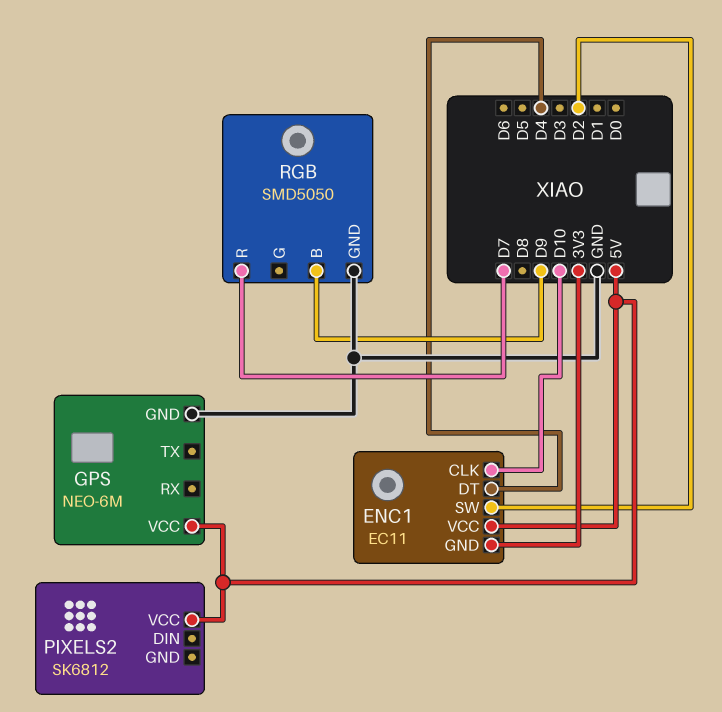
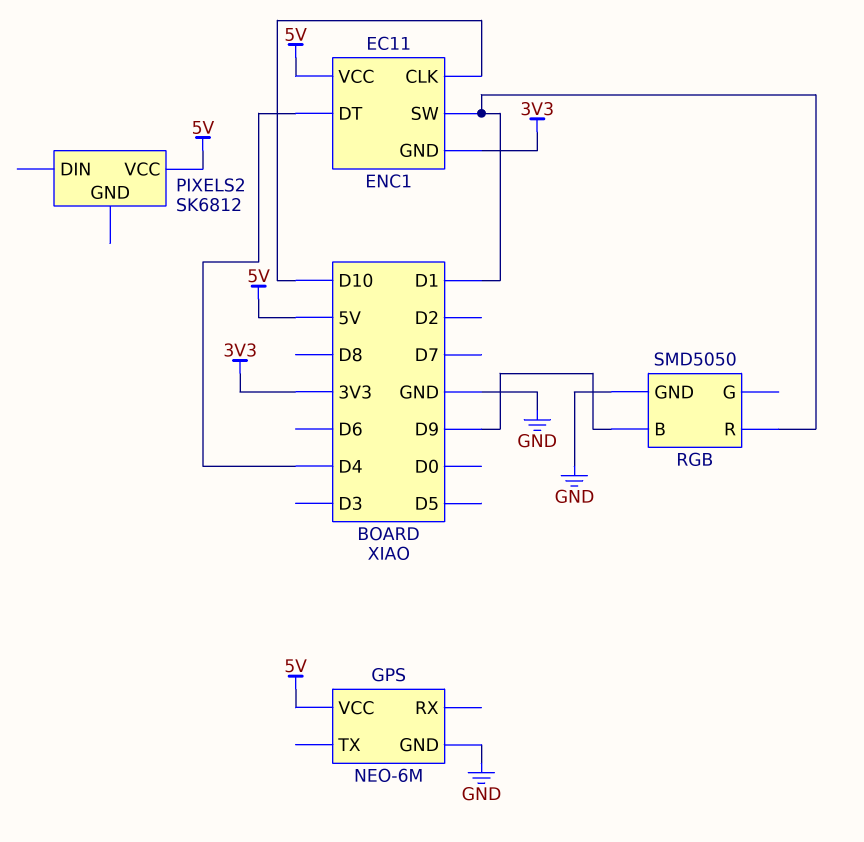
ENC1 pin SW: D2 -> D1
RGB pin R: D7 -> D1

